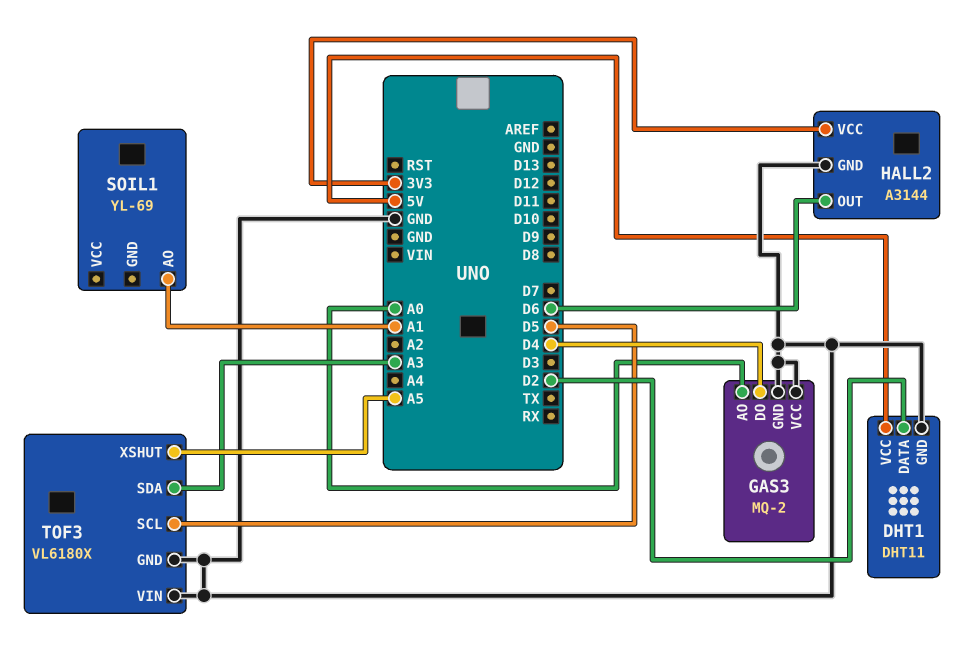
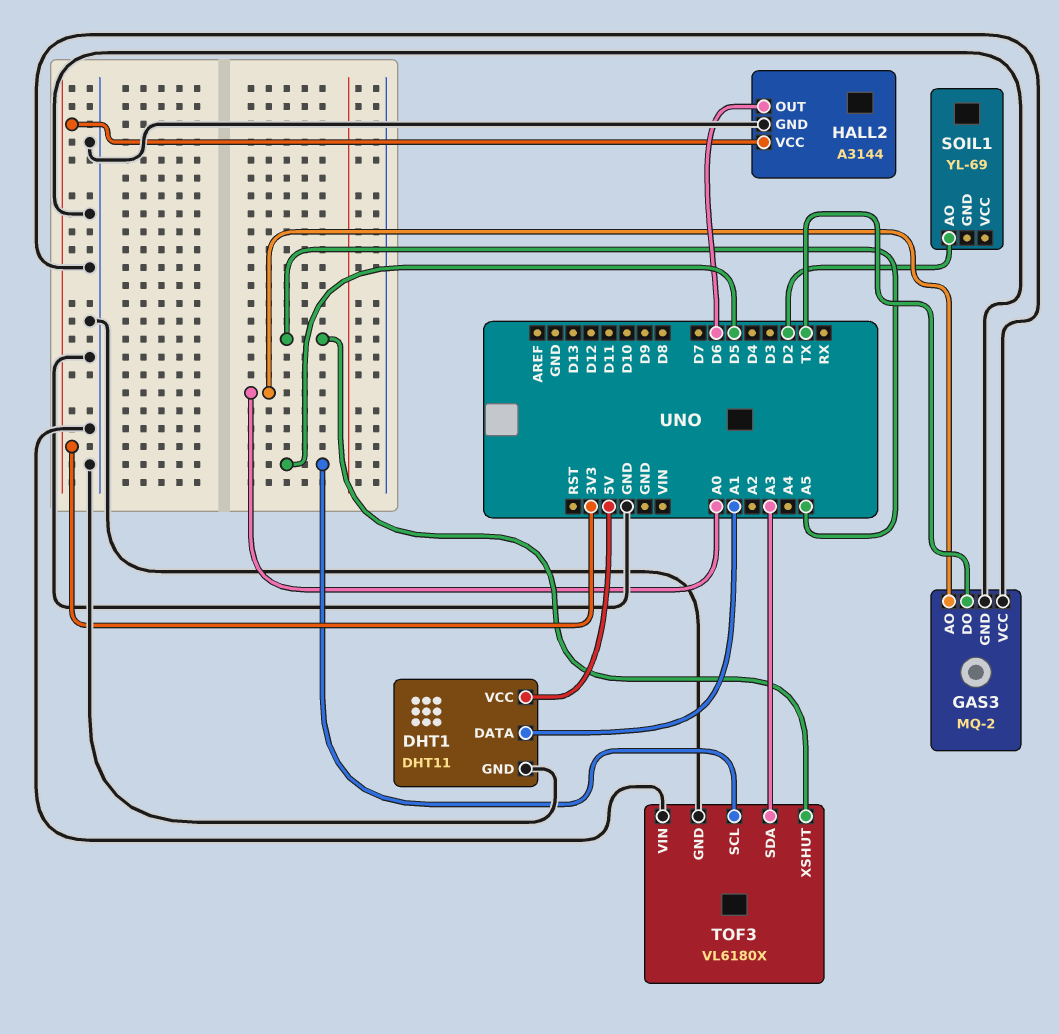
DHT1 pin DATA: D2 -> A1
GAS3 pin DO: D4 -> TX
SOIL1 pin AO: A1 -> D2

